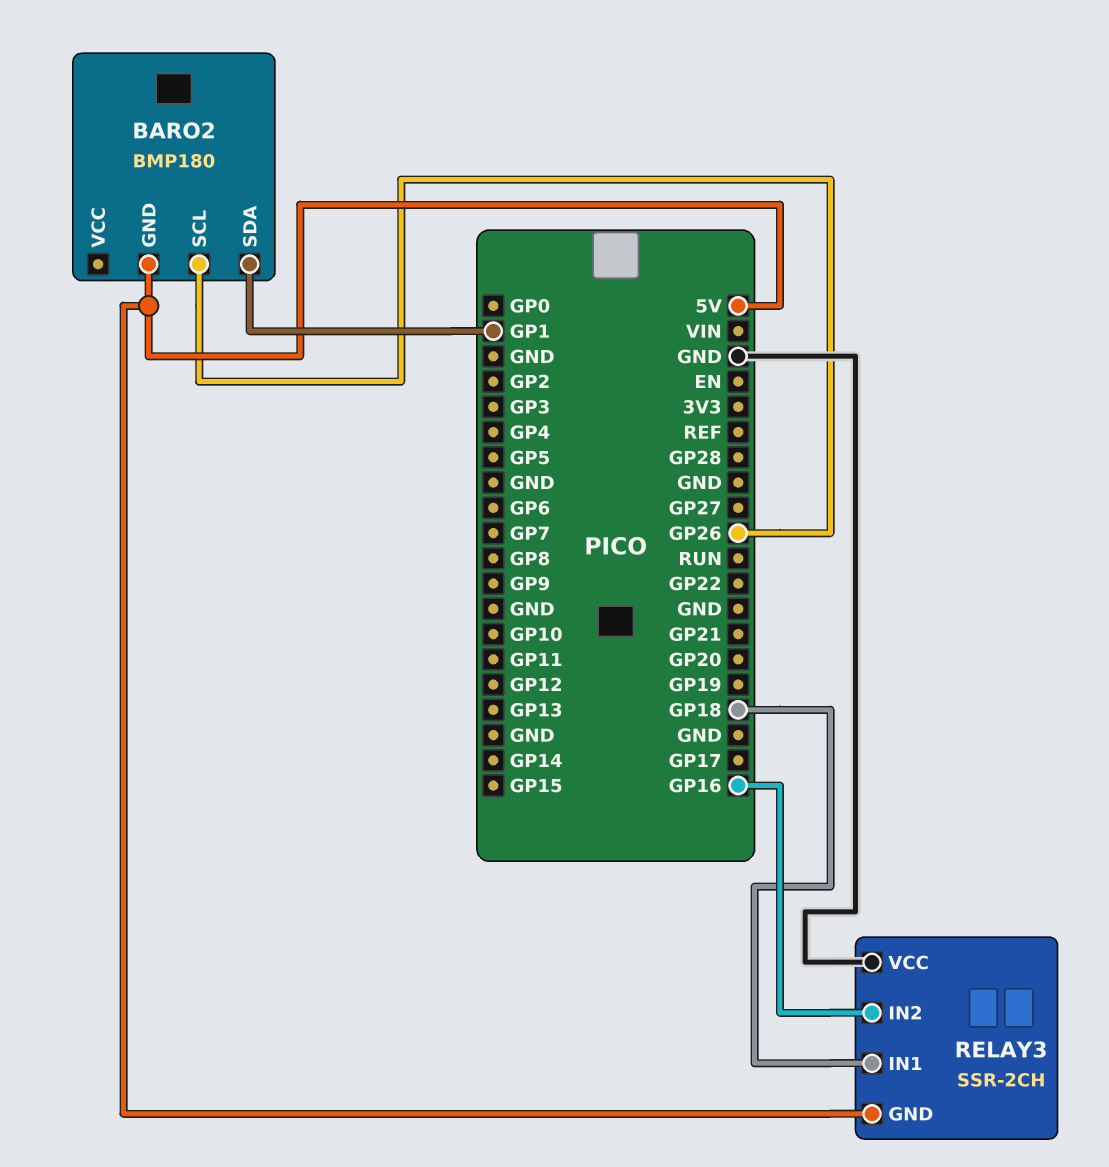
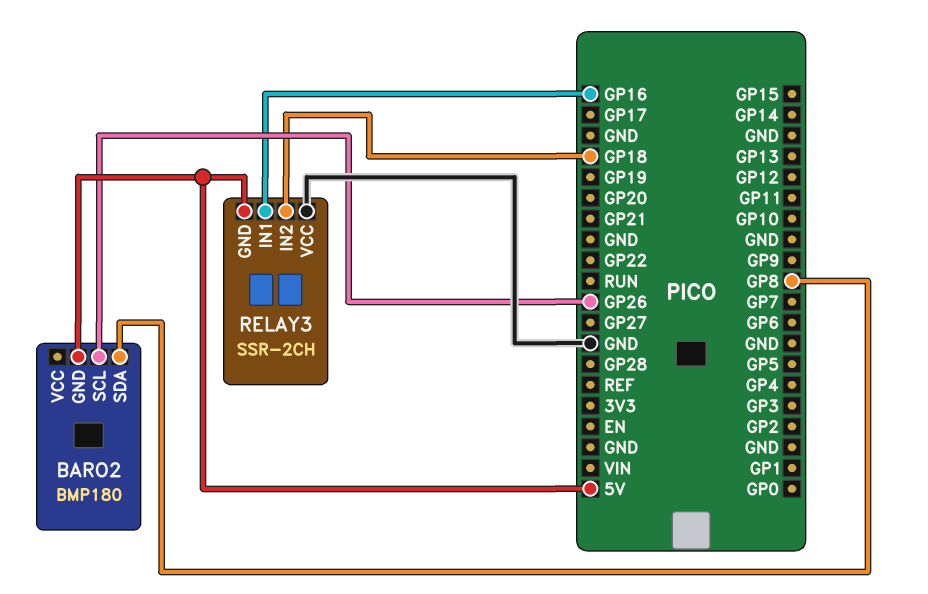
BARO2 pin SDA: GP1 -> GP8
RELAY3 pin IN1: GP18 -> GP16
RELAY3 pin IN2: GP16 -> GP18

